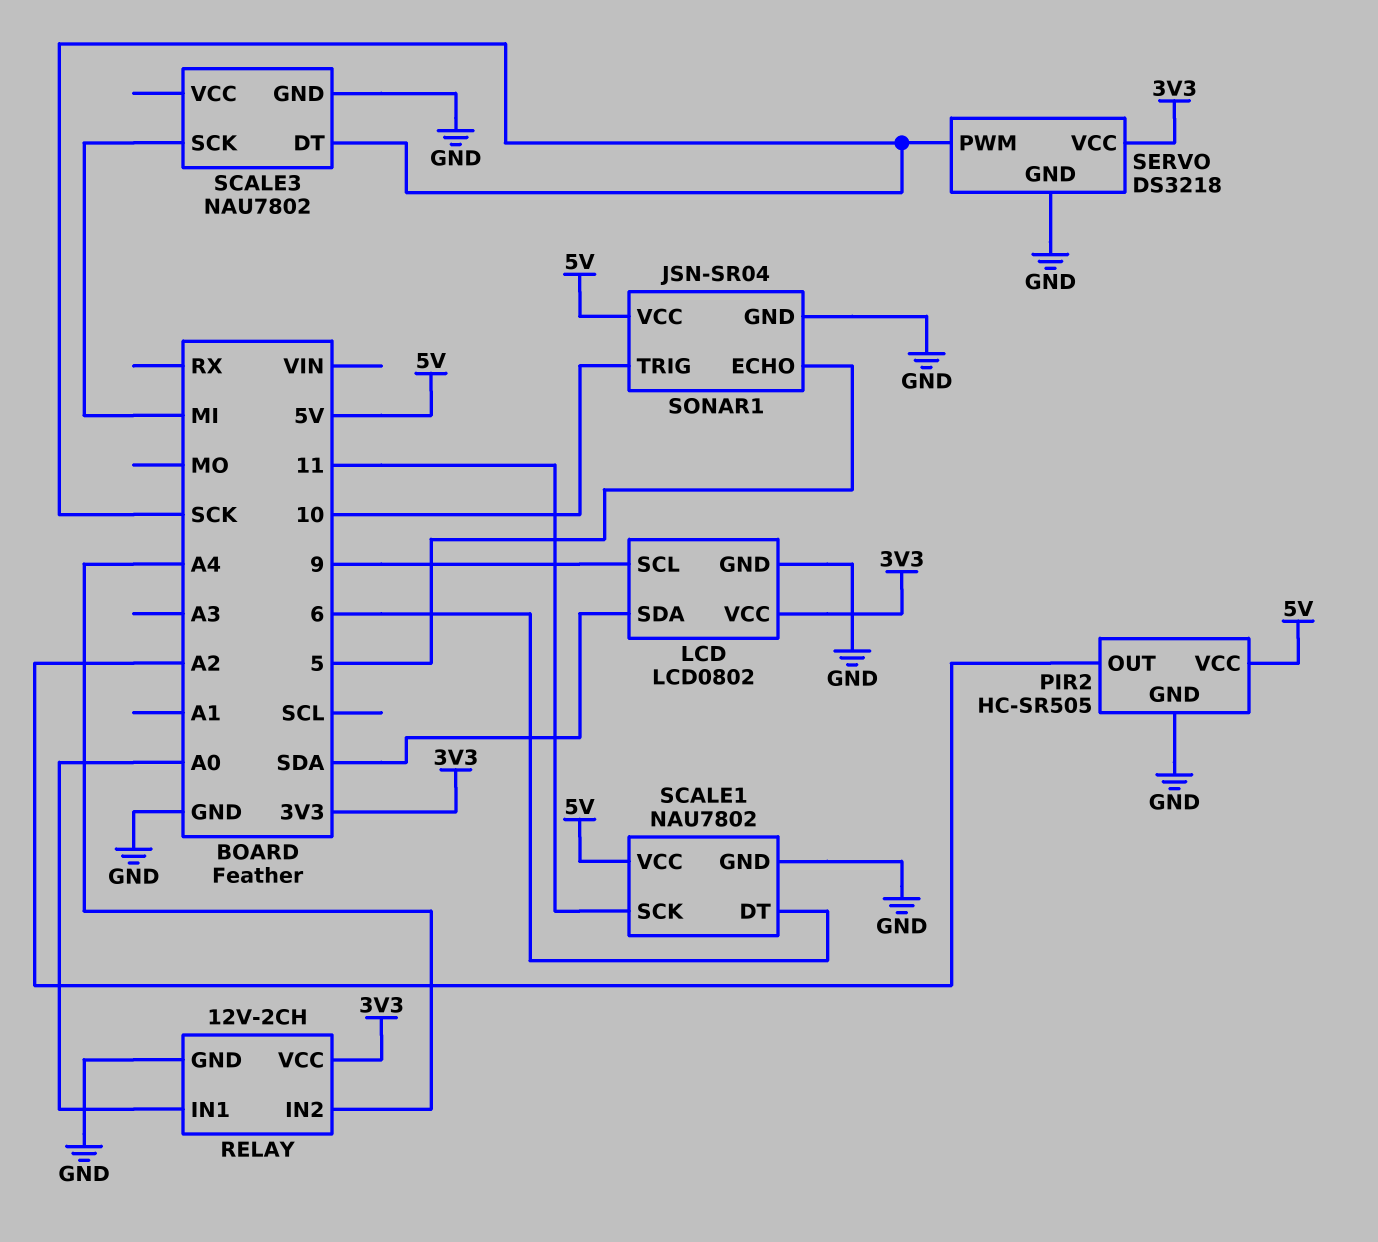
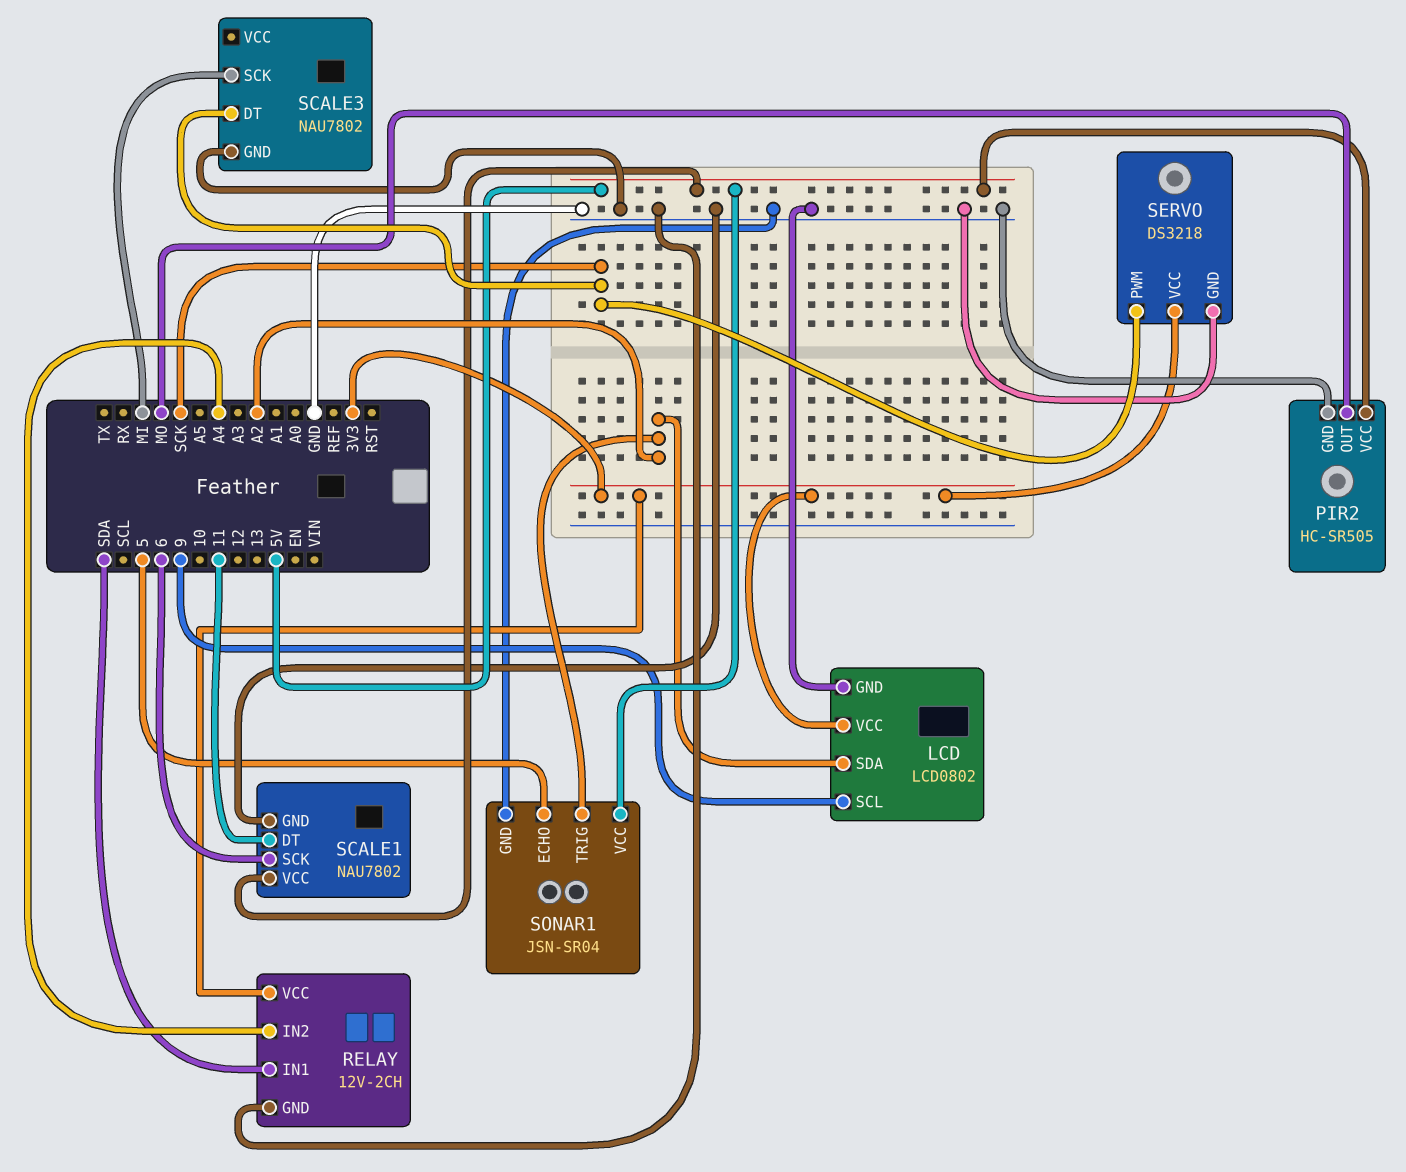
LCD pin SDA: SDA -> A2
PIR2 pin OUT: A2 -> MO
RELAY pin IN1: A0 -> SDA
SCALE1 pin DT: 6 -> 11
SCALE1 pin SCK: 11 -> 6
SONAR1 pin TRIG: 10 -> A2

